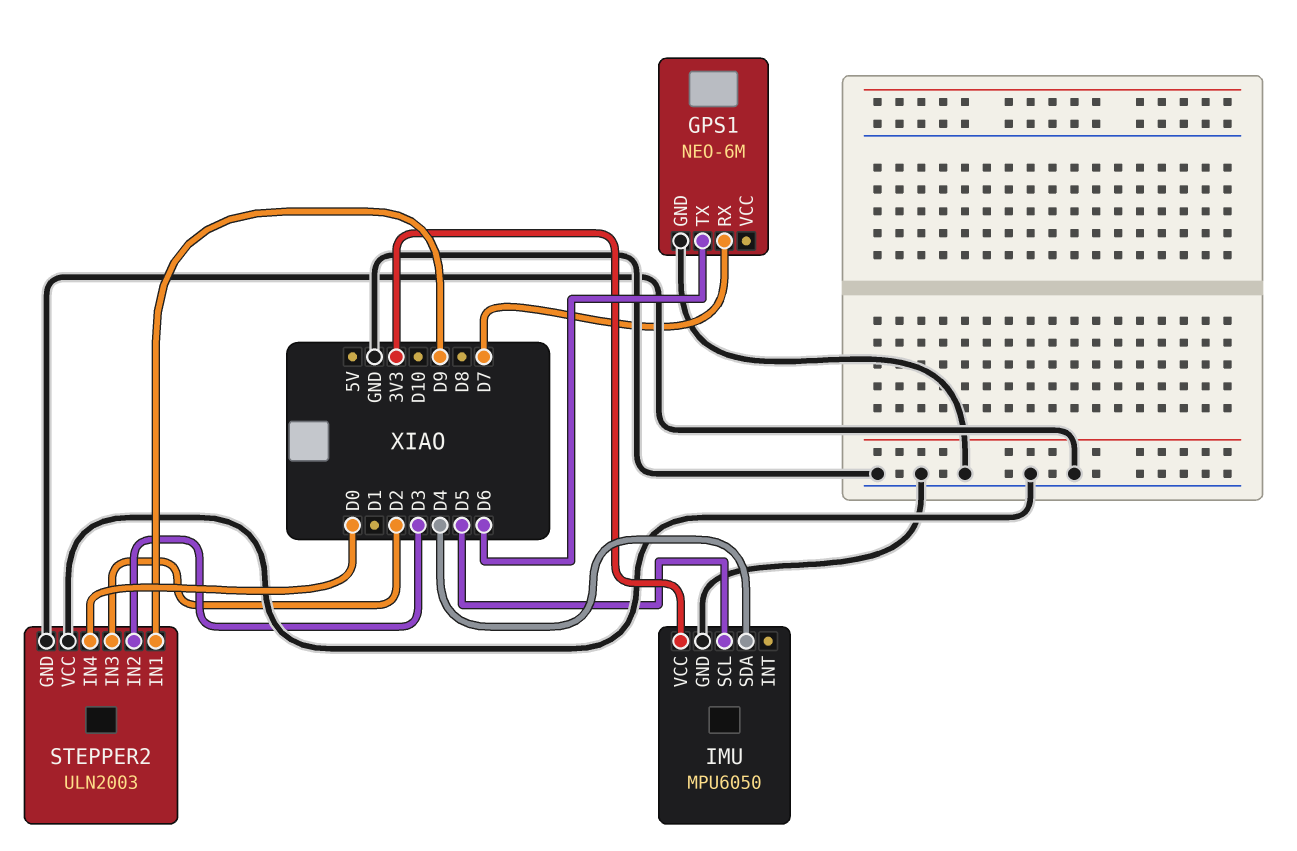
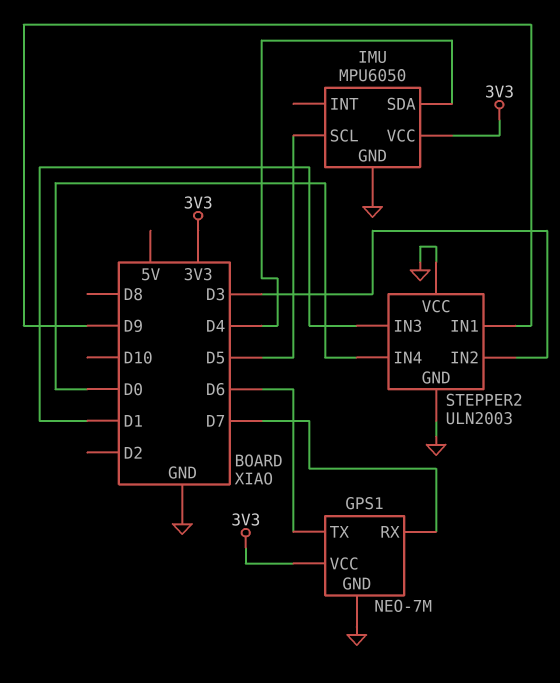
GPS1: NEO-6M -> NEO-7M
GPS1 pin VCC: none -> 3V3
STEPPER2 pin IN3: D2 -> D1

